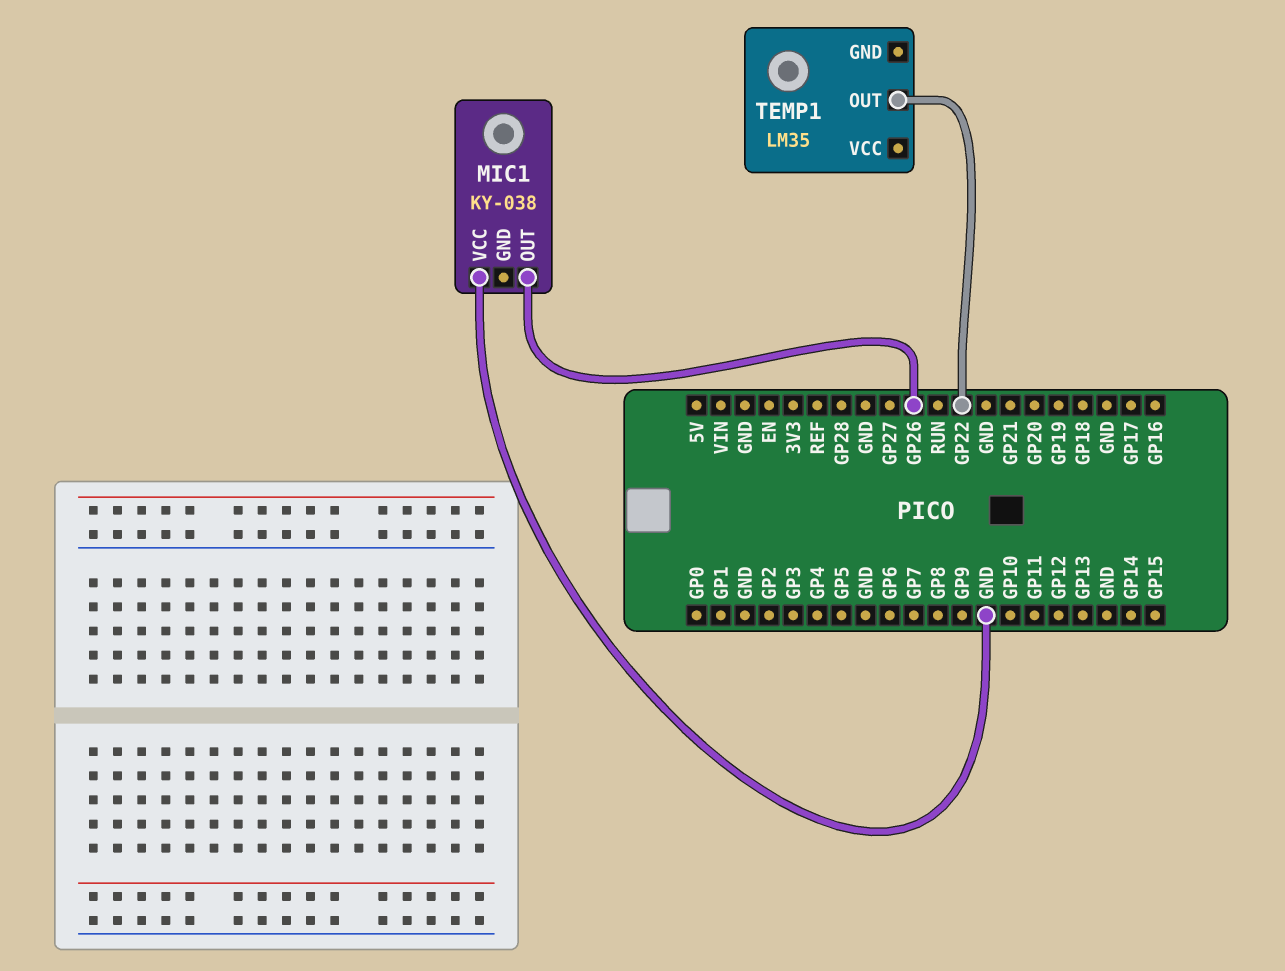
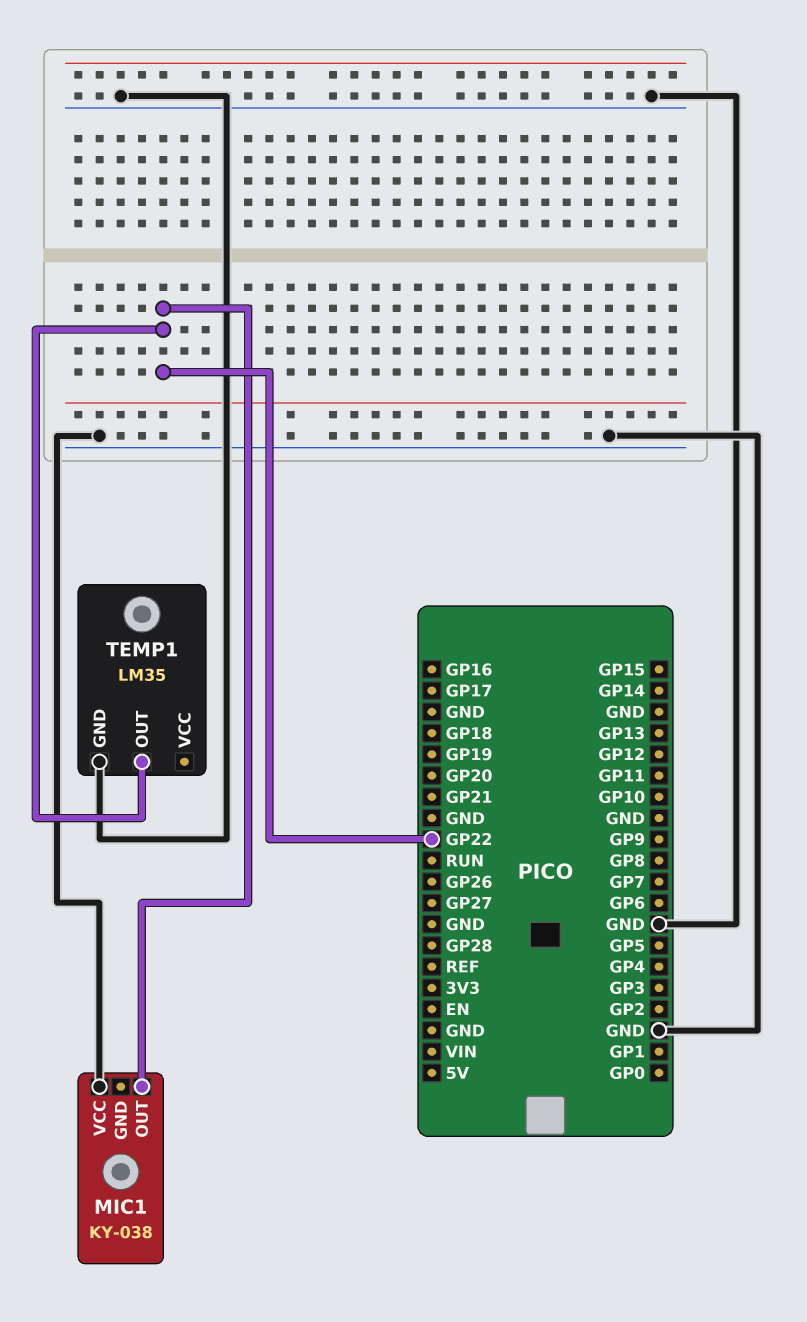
MIC1 pin OUT: GP26 -> GP22
TEMP1 pin GND: none -> GND

